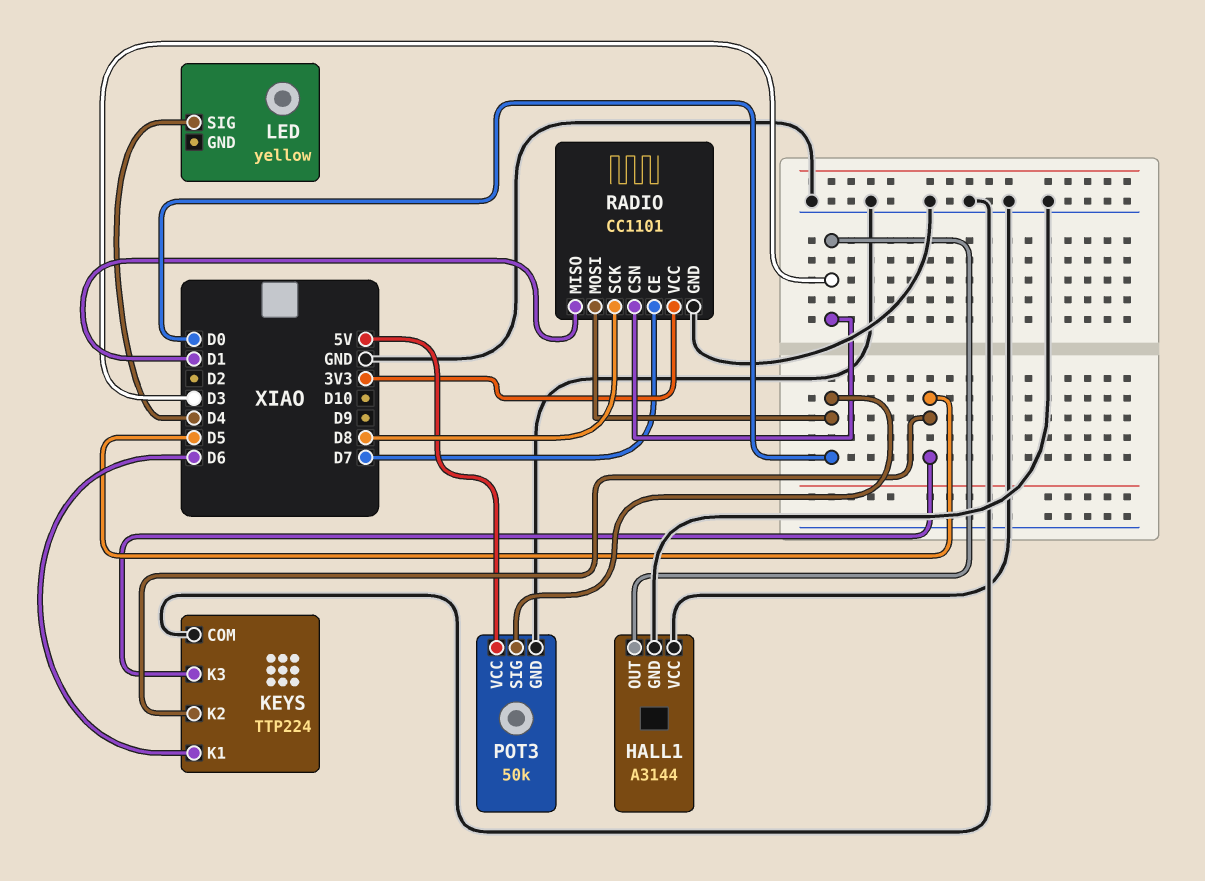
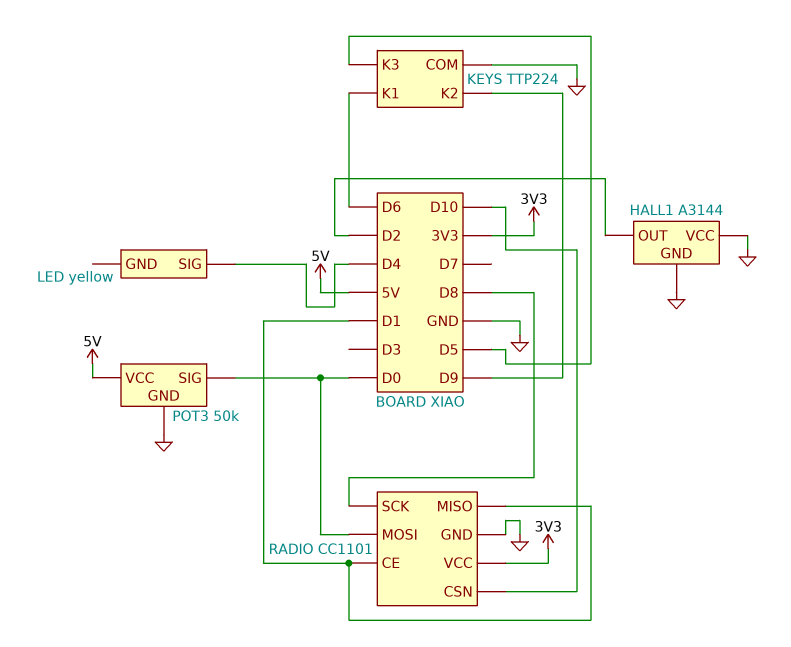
HALL1 pin OUT: D3 -> D2
KEYS pin K2: D5 -> D9
RADIO pin CE: D7 -> D1
RADIO pin CSN: D3 -> D10

